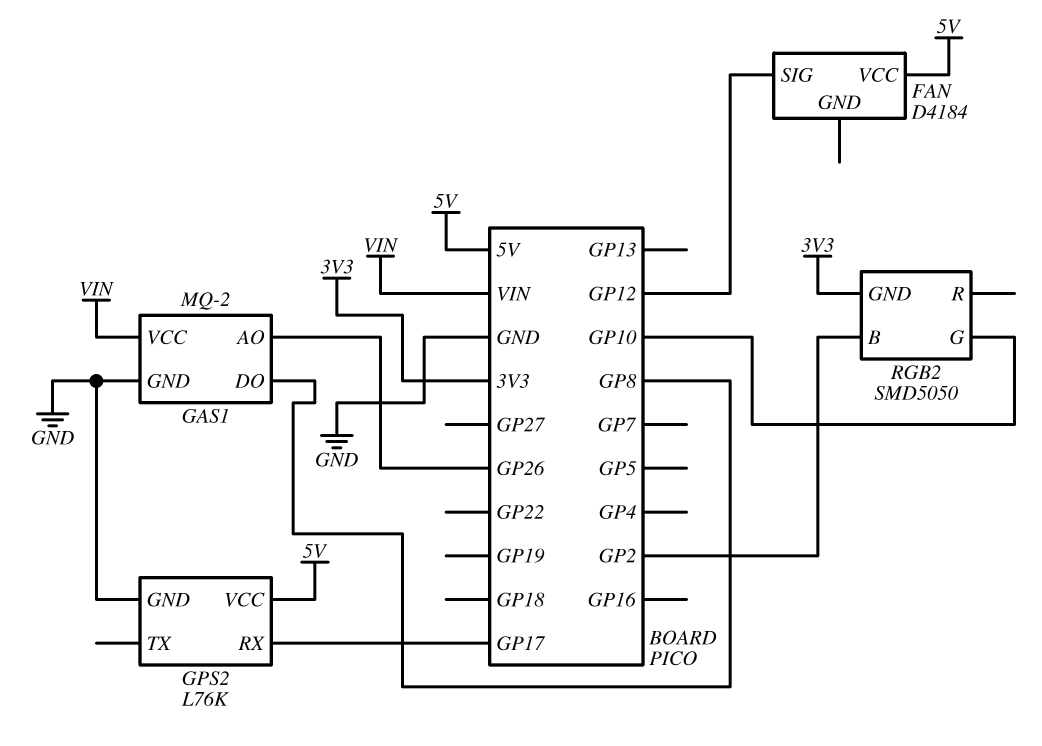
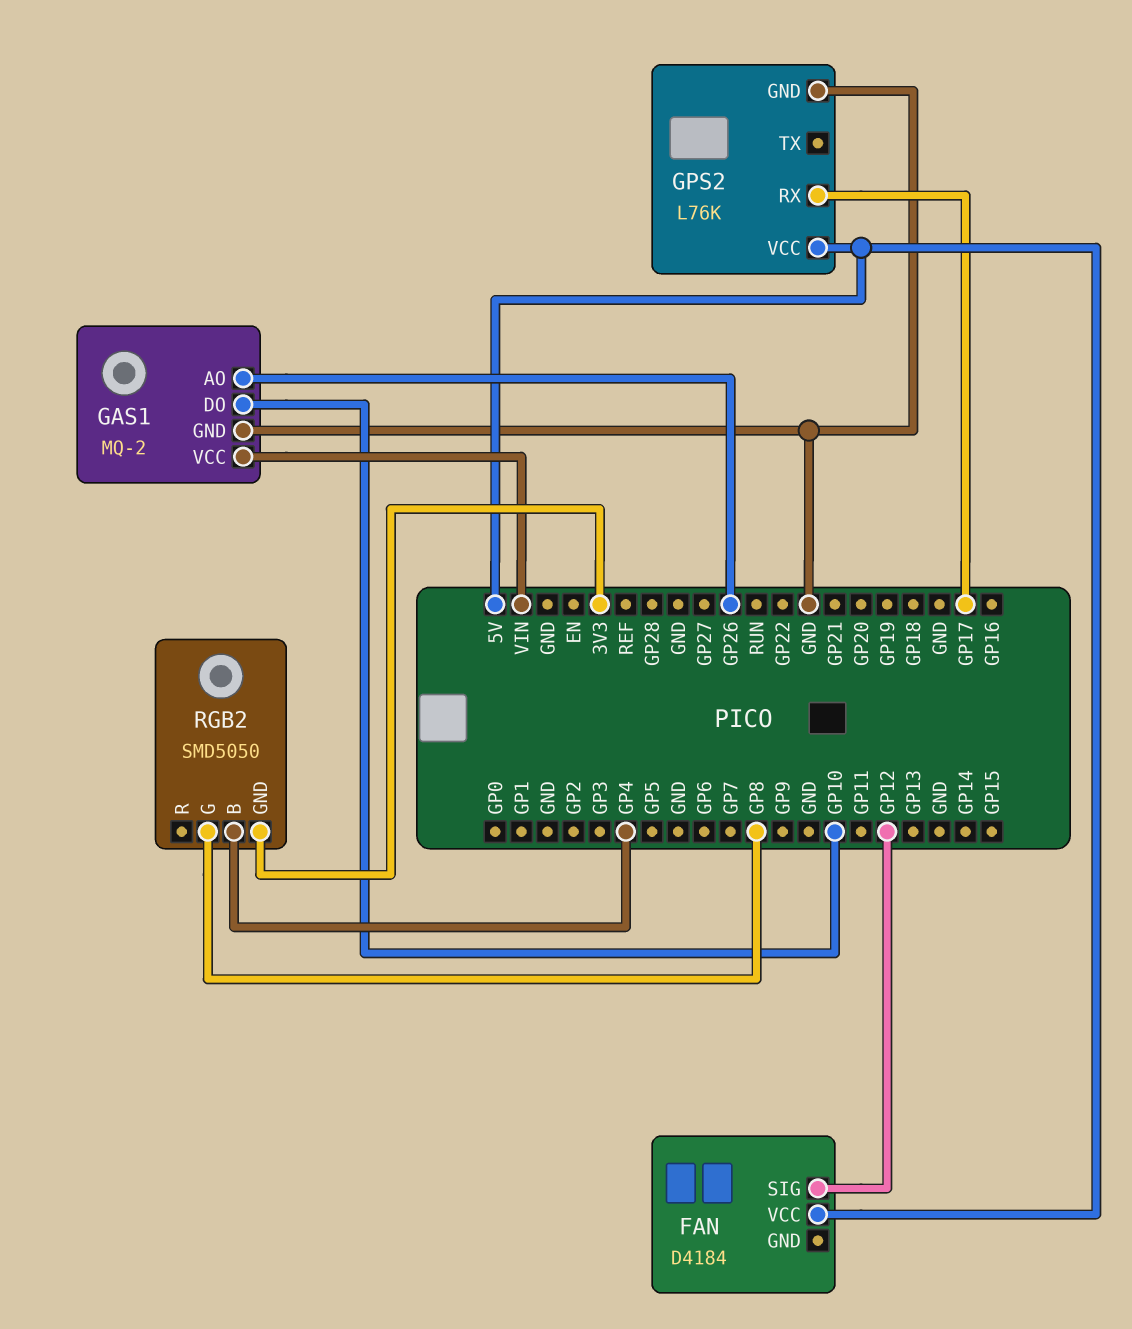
GAS1 pin DO: GP8 -> GP10
RGB2 pin B: GP2 -> GP4
RGB2 pin G: GP10 -> GP8

